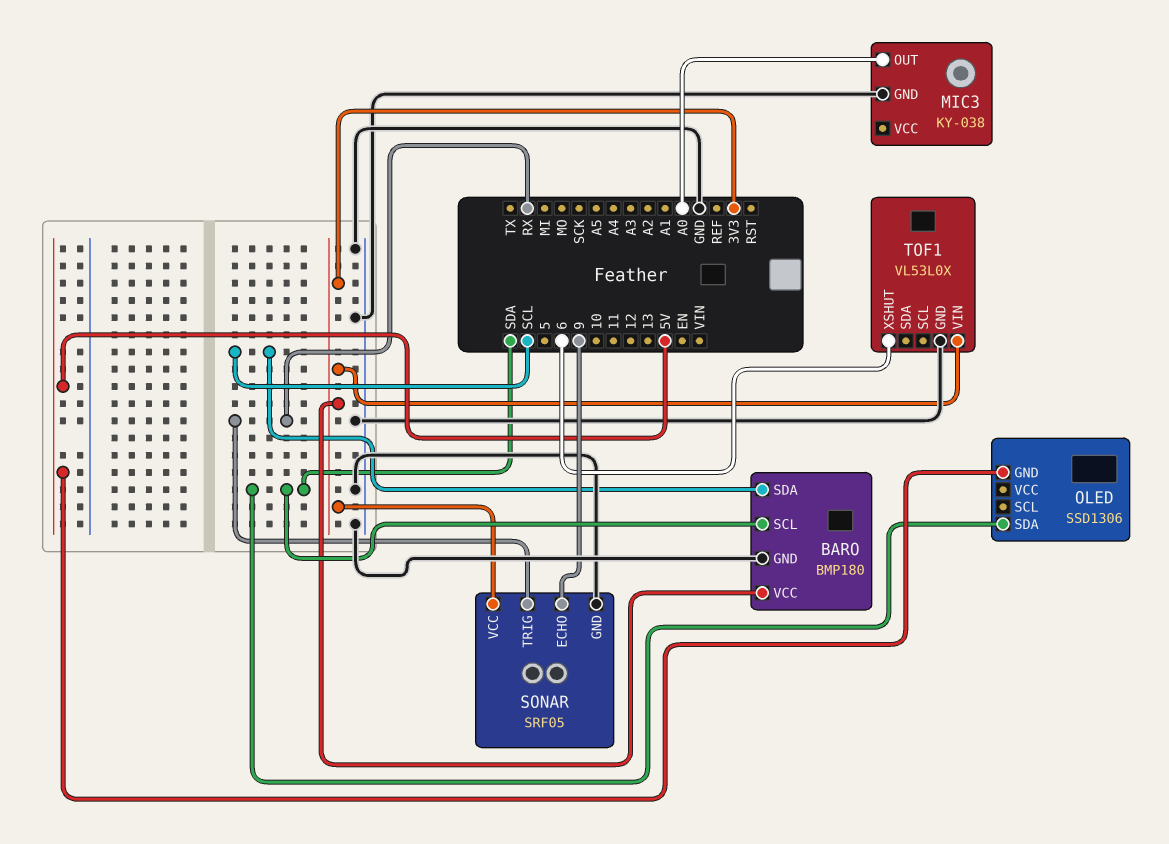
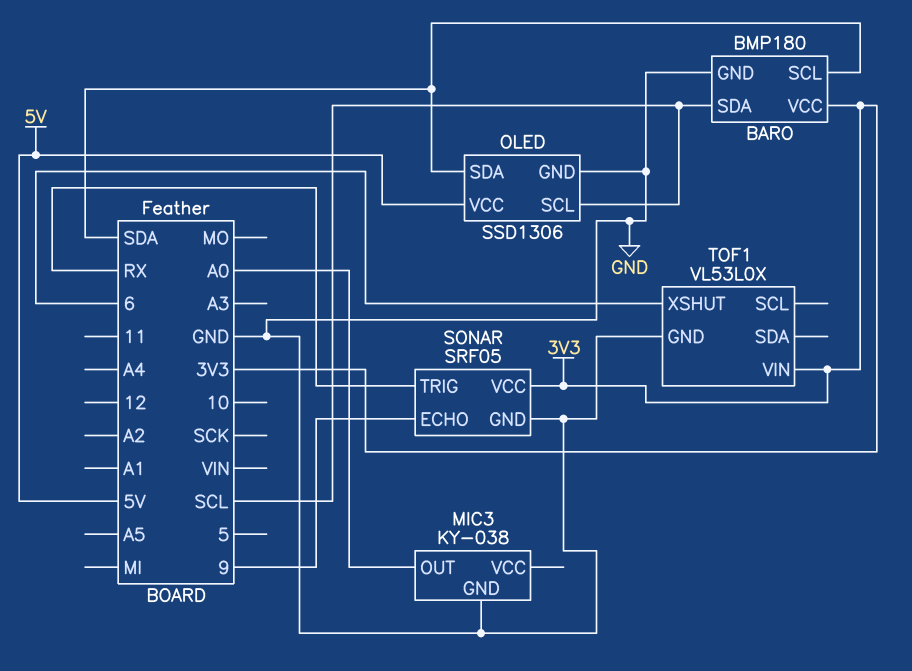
OLED pin GND: 5V -> GND
OLED pin SCL: none -> SCL
OLED pin VCC: none -> 5V

